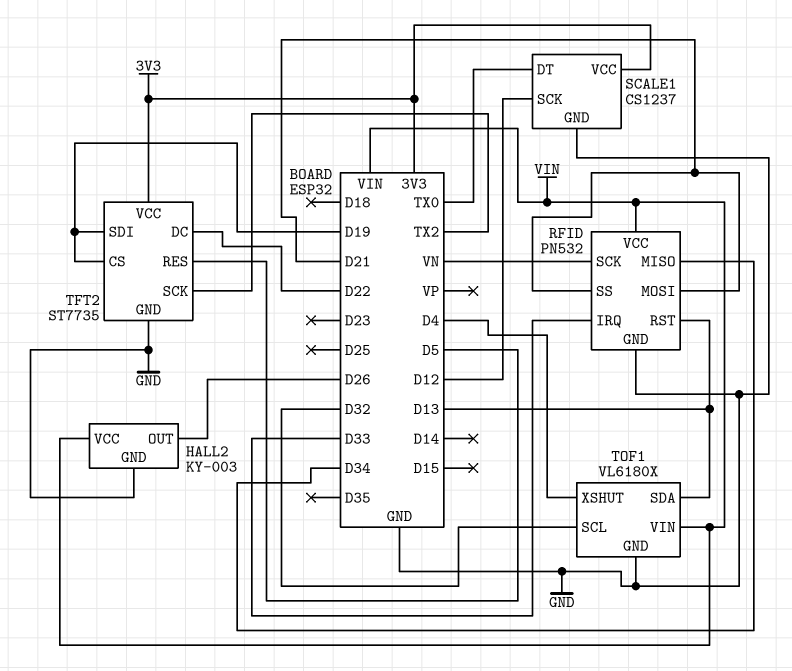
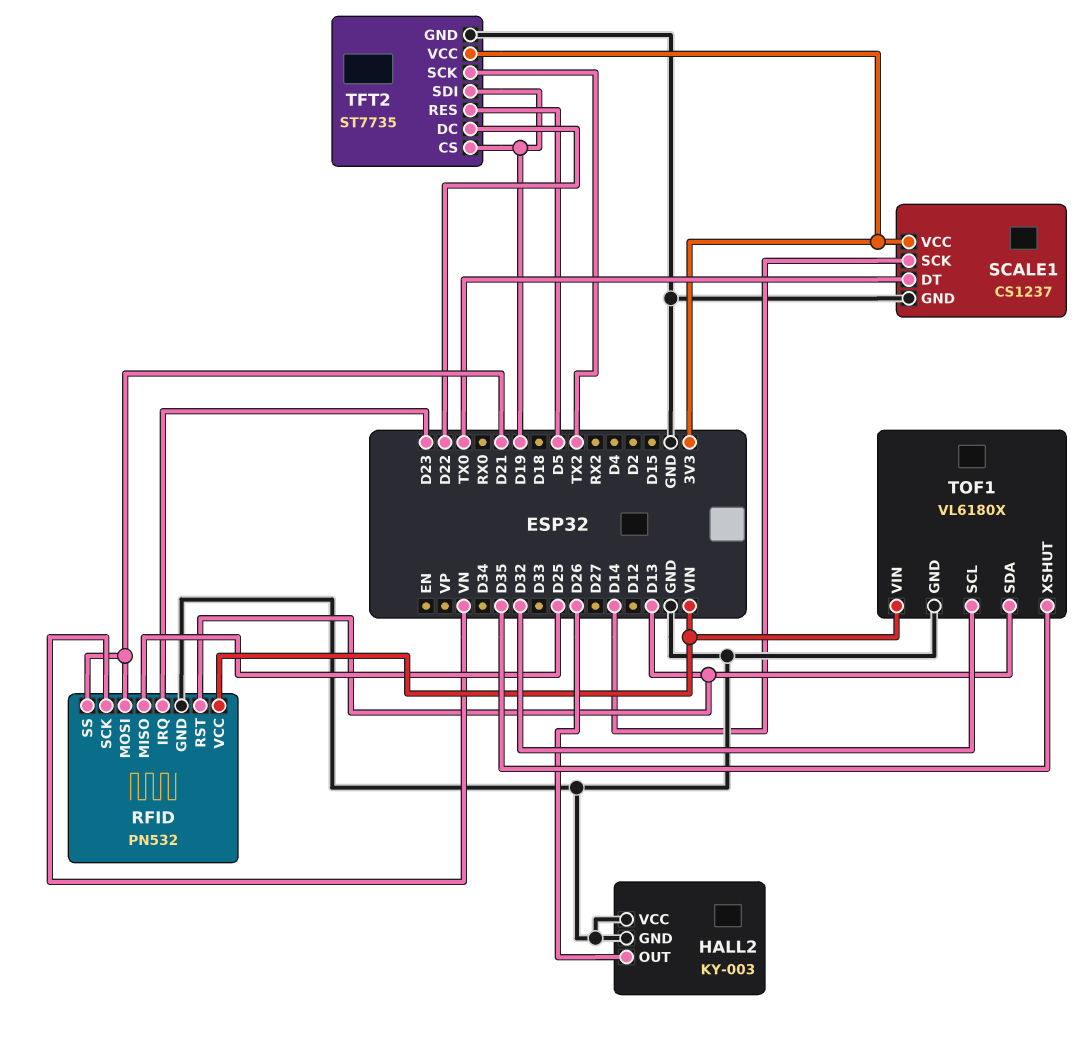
HALL2 pin VCC: VIN -> GND
RFID pin IRQ: D33 -> D23
RFID pin MISO: D34 -> D25
SCALE1 pin SCK: D12 -> D14
TOF1 pin XSHUT: D4 -> D35

